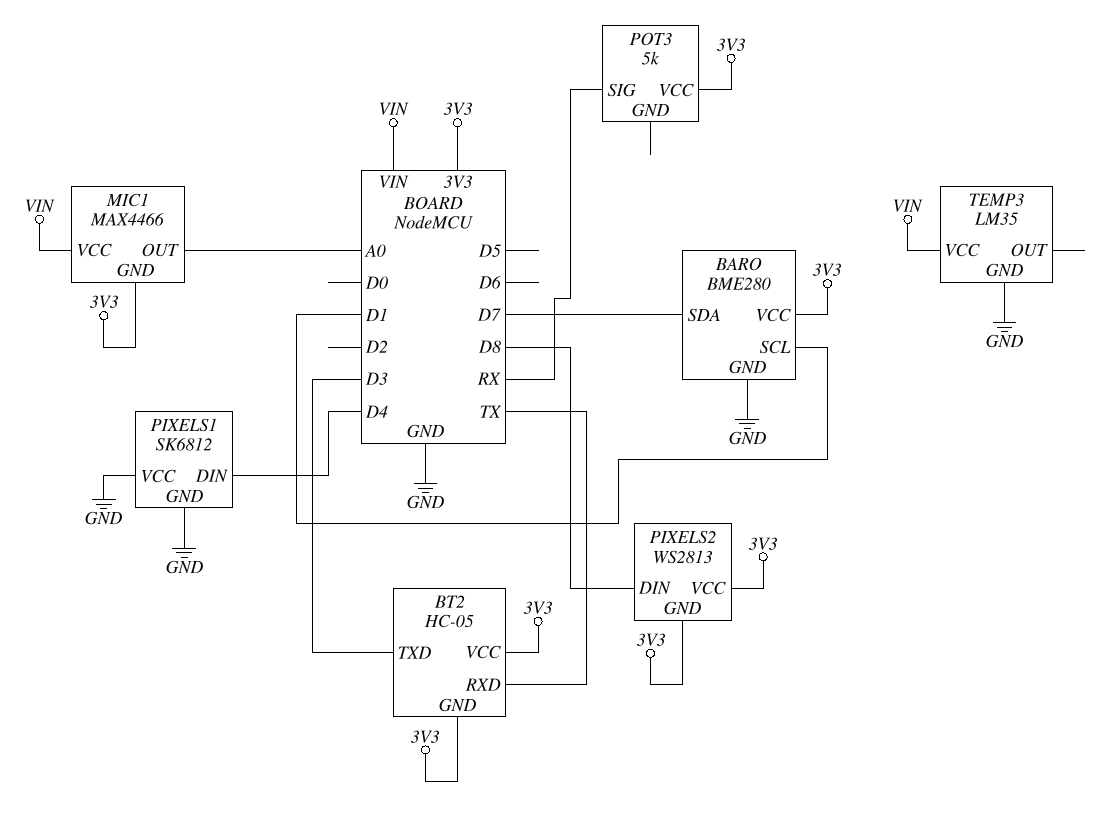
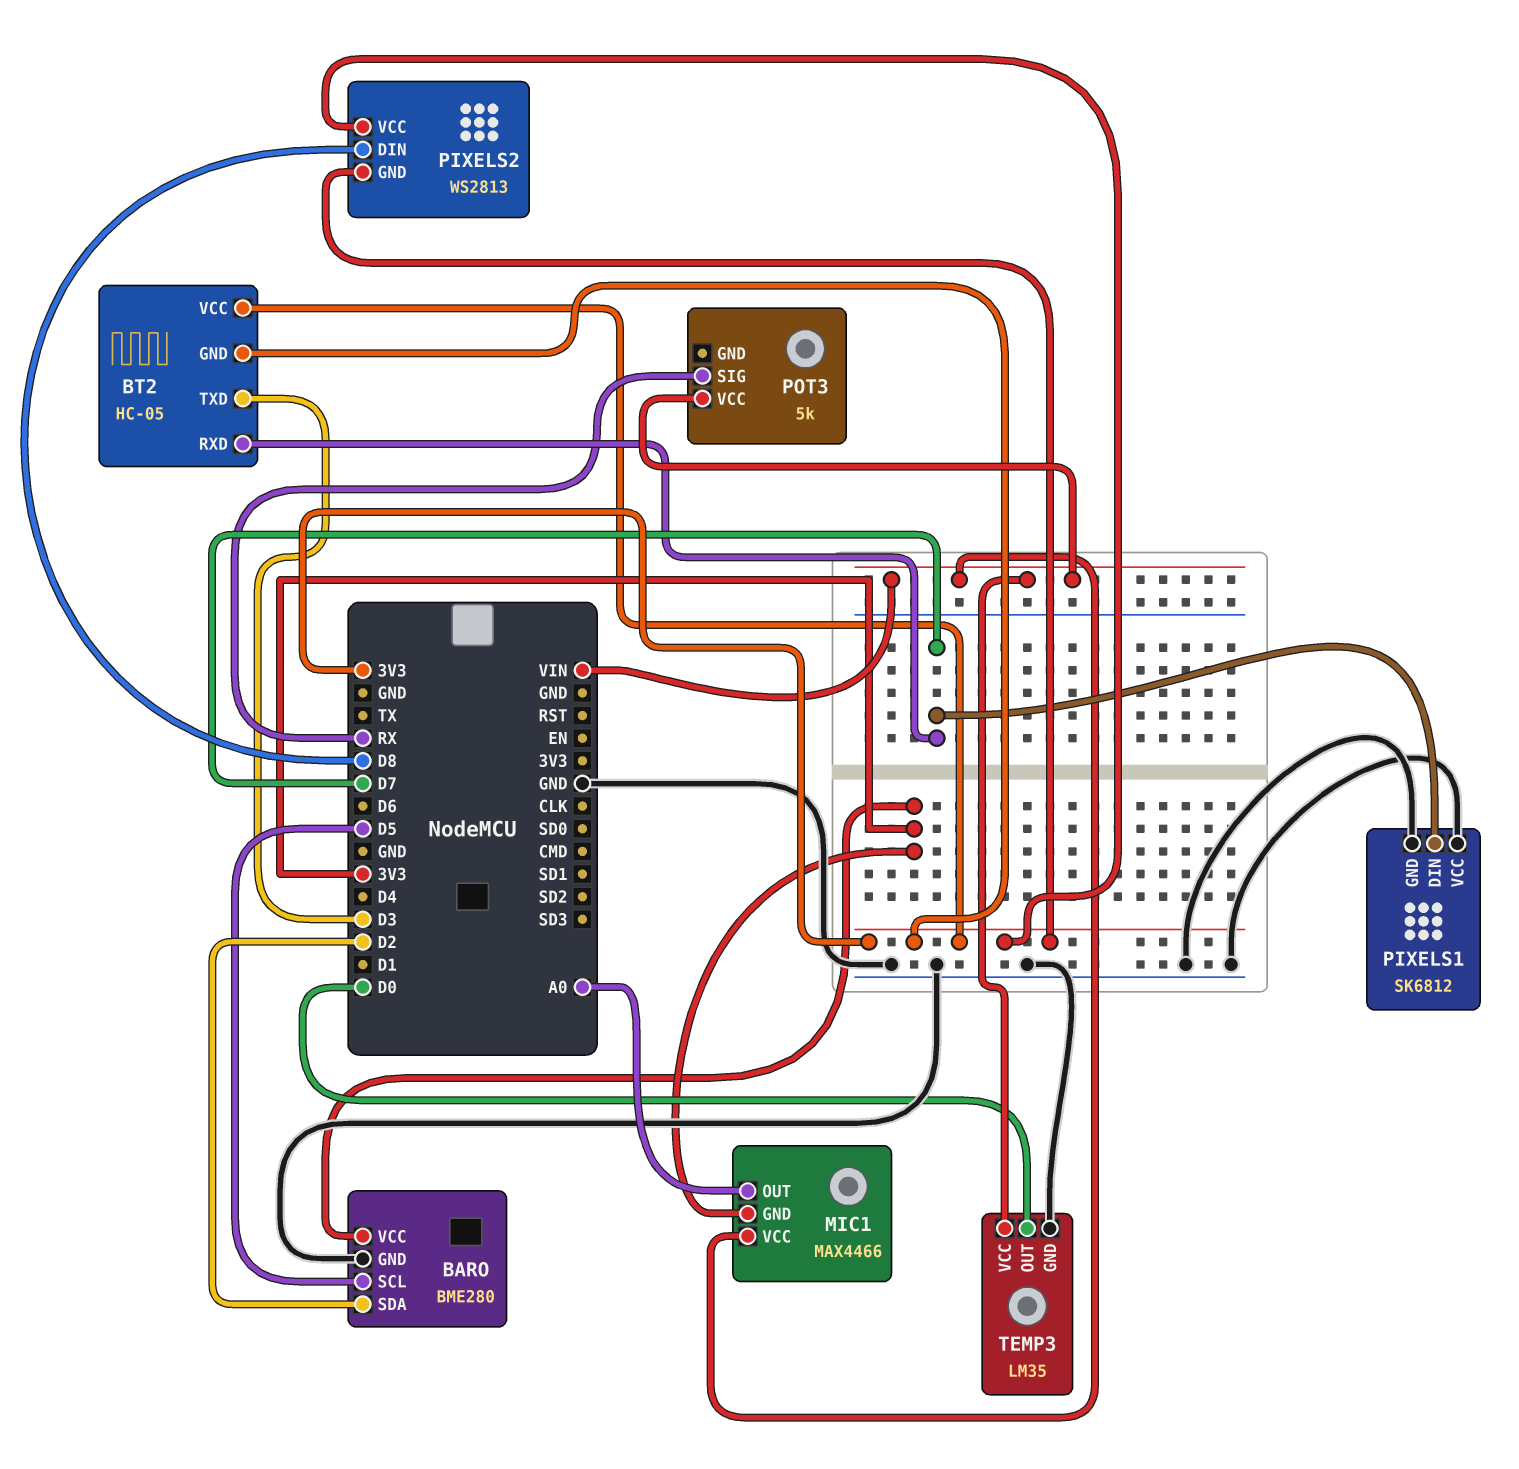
BARO pin SCL: D1 -> D5
BARO pin SDA: D7 -> D2
BT2 pin RXD: TX -> D7
PIXELS1 pin DIN: D4 -> D7
POT3 pin VCC: 3V3 -> VIN
TEMP3 pin OUT: none -> D0

